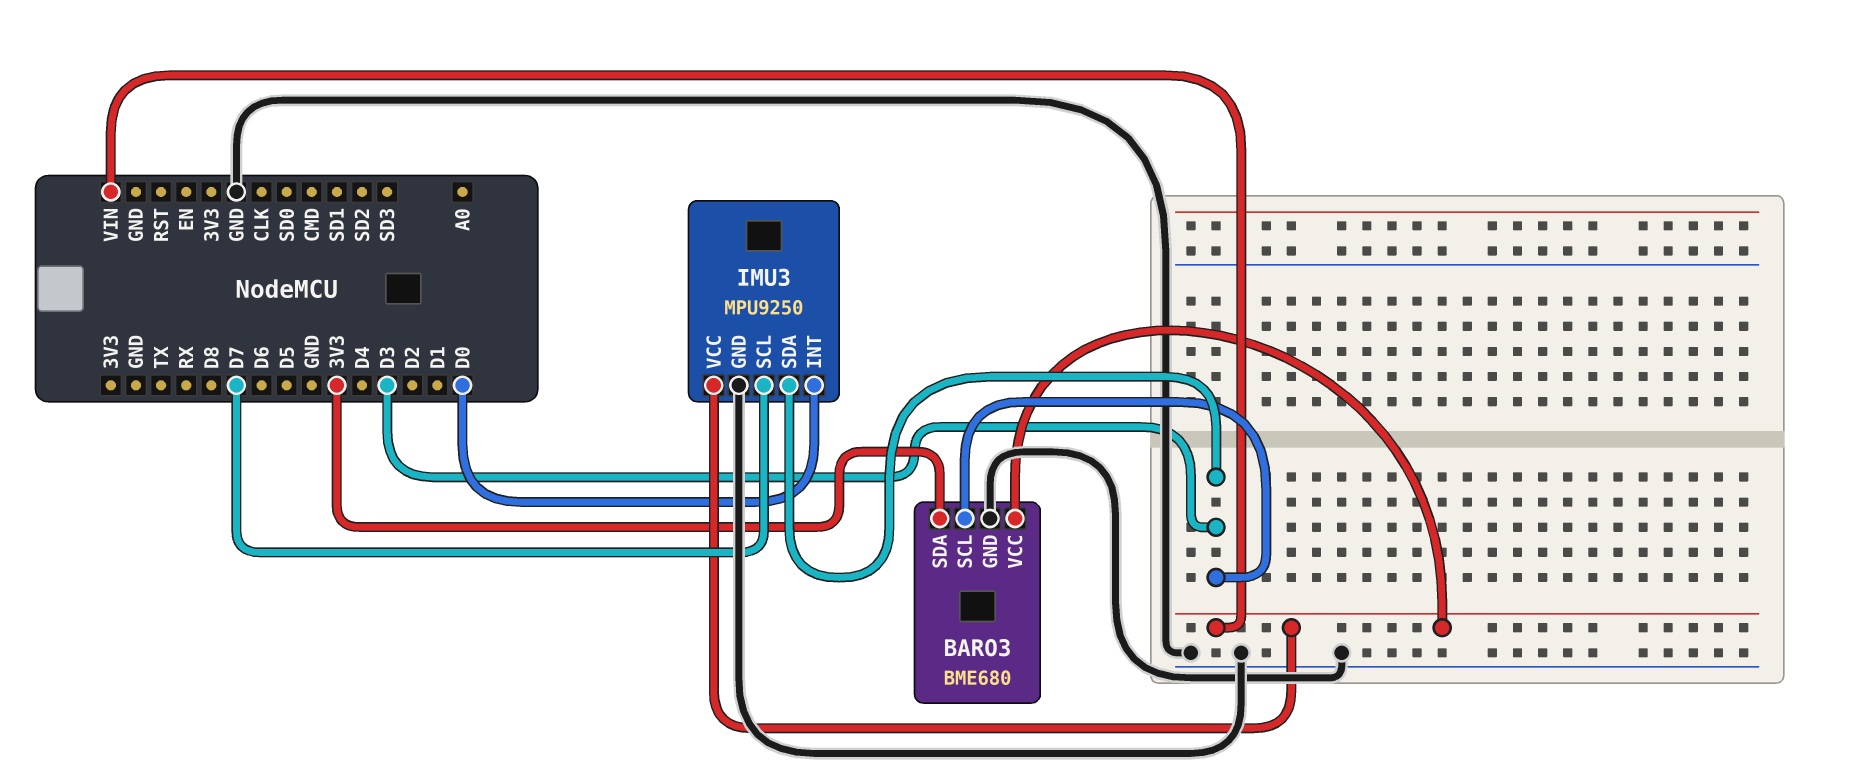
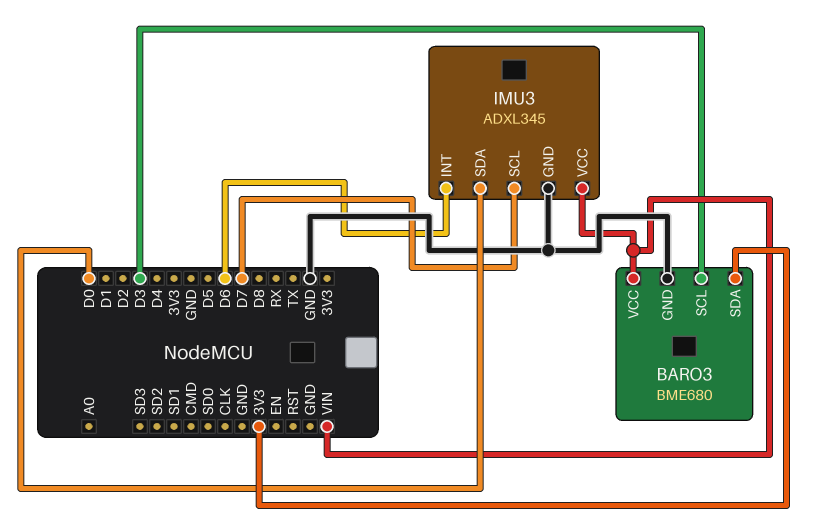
IMU3: MPU9250 -> ADXL345
IMU3 pin INT: D0 -> D6
IMU3 pin SDA: D3 -> D0

